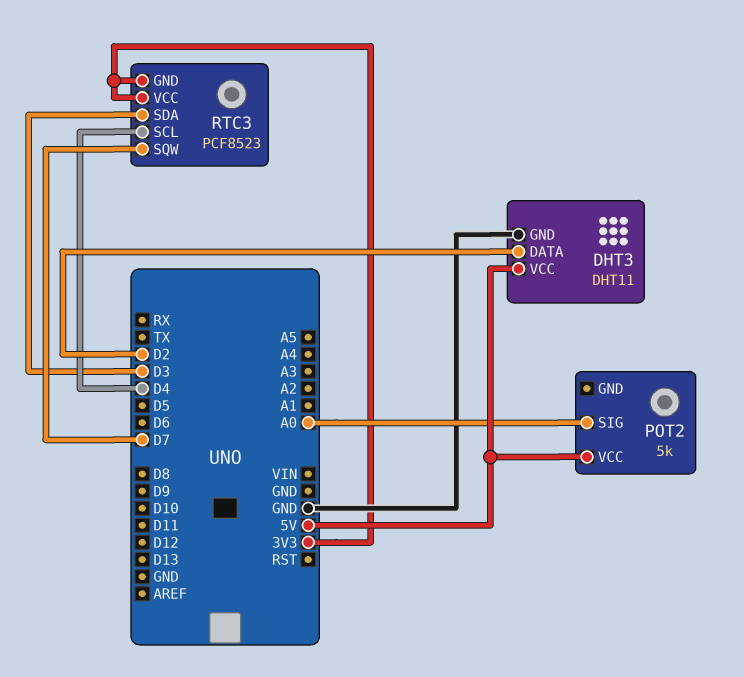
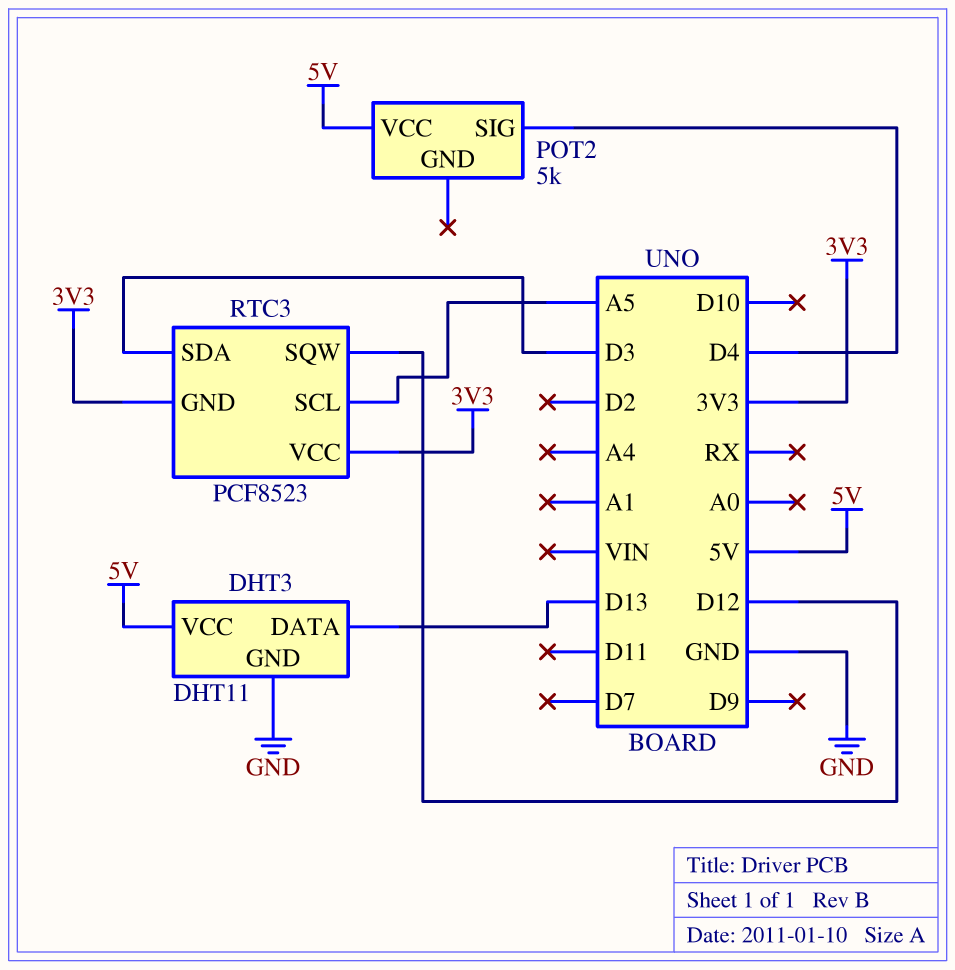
DHT3 pin DATA: D2 -> D13
POT2 pin SIG: A0 -> D4
RTC3 pin SCL: D4 -> A5
RTC3 pin SQW: D7 -> D12

